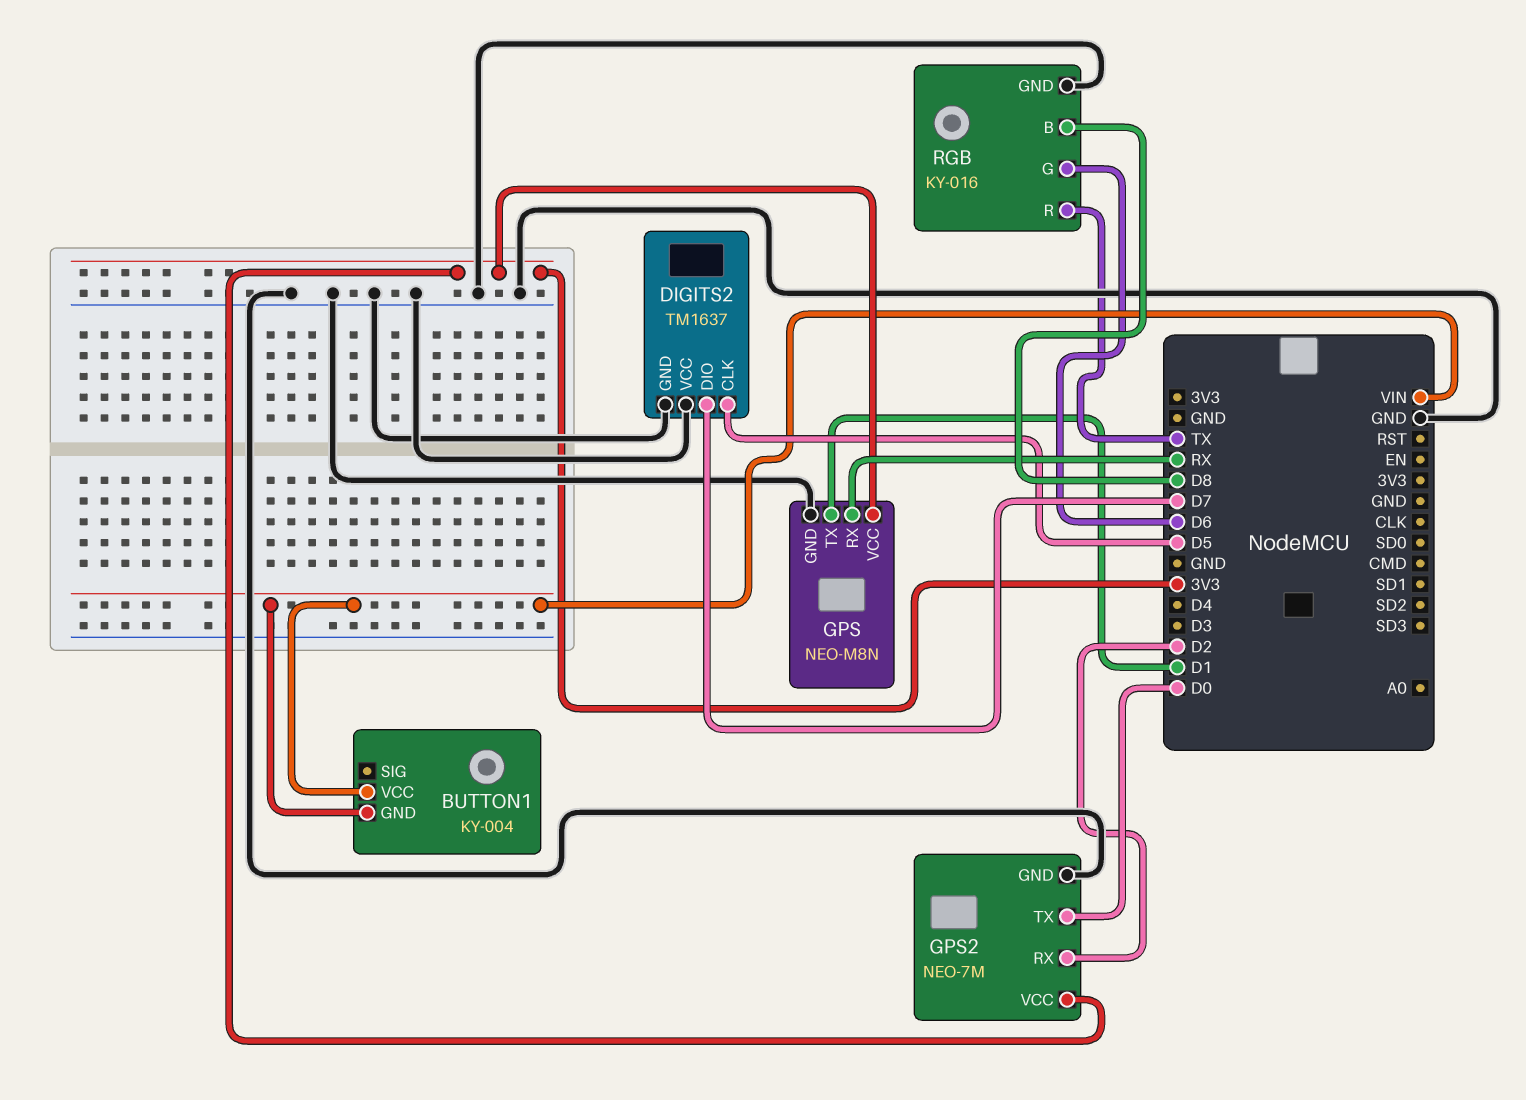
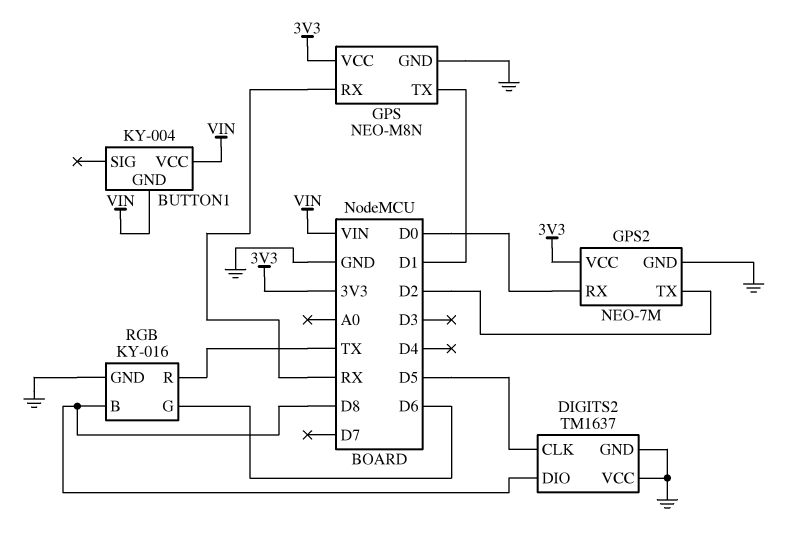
DIGITS2 pin DIO: D7 -> D8
GPS2 pin RX: D2 -> D0
GPS2 pin TX: D0 -> D2

